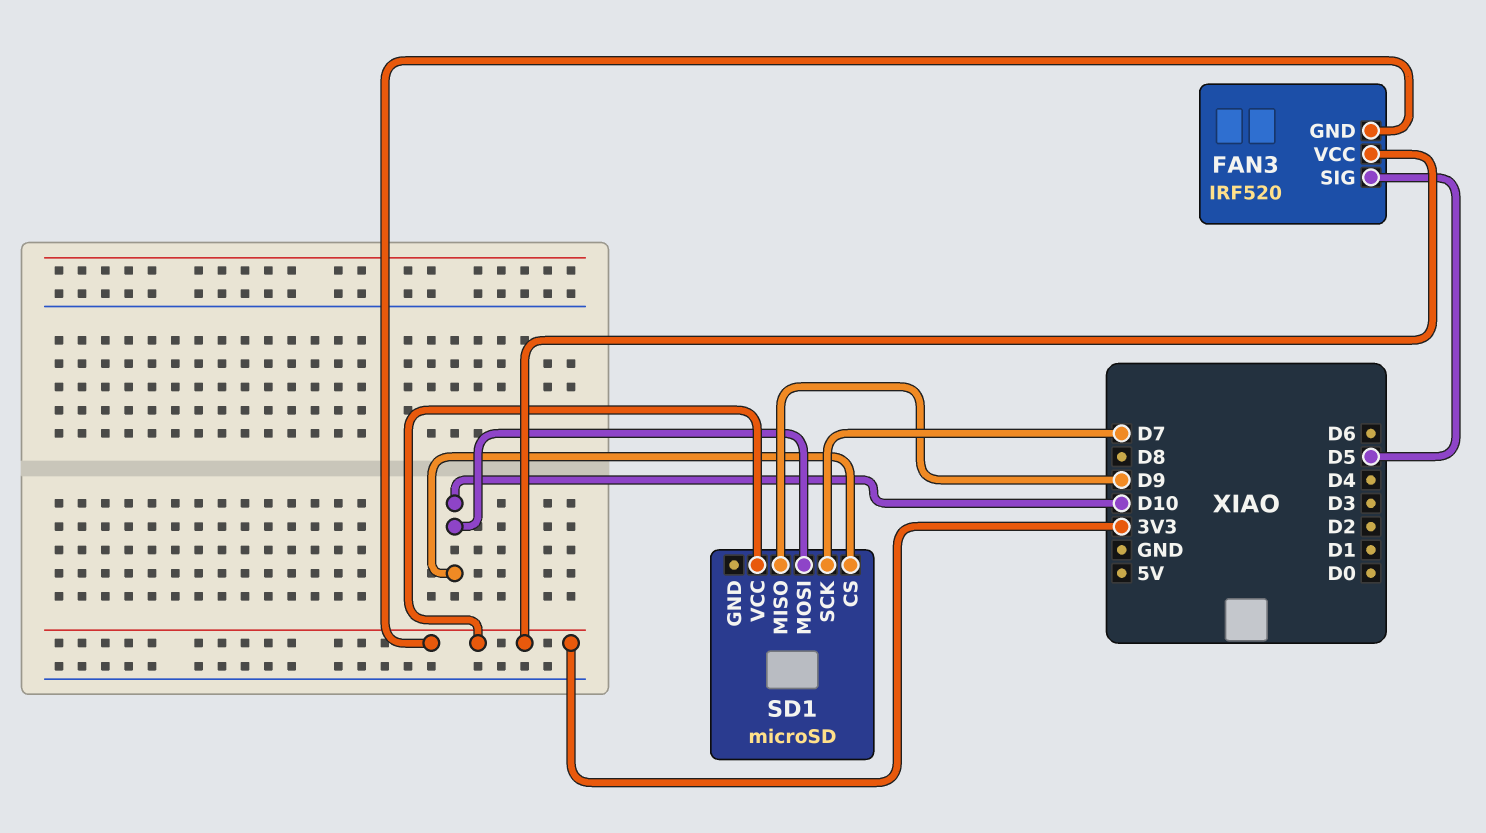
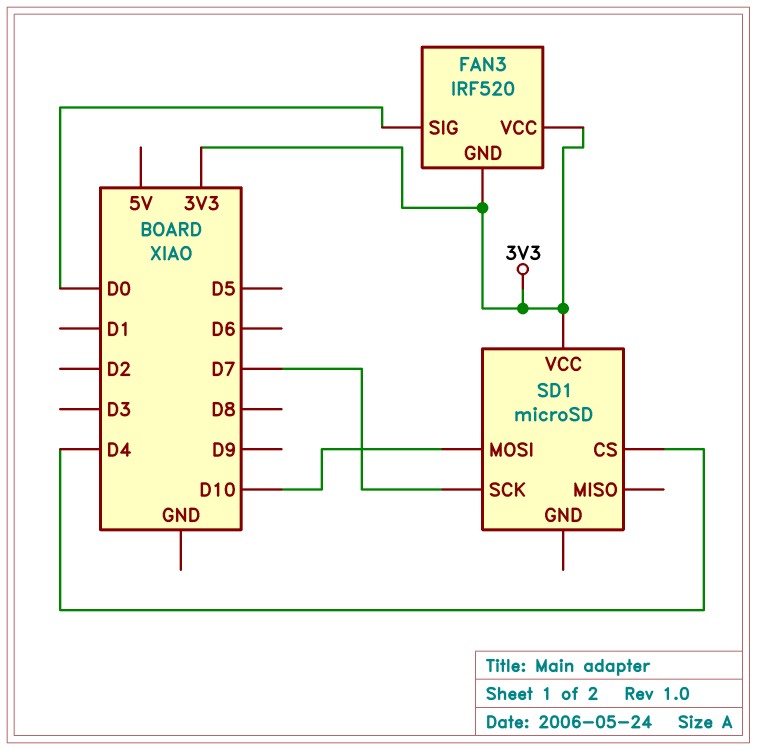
FAN3 pin SIG: D5 -> D0
SD1 pin CS: D10 -> D4
SD1 pin MISO: D9 -> none

